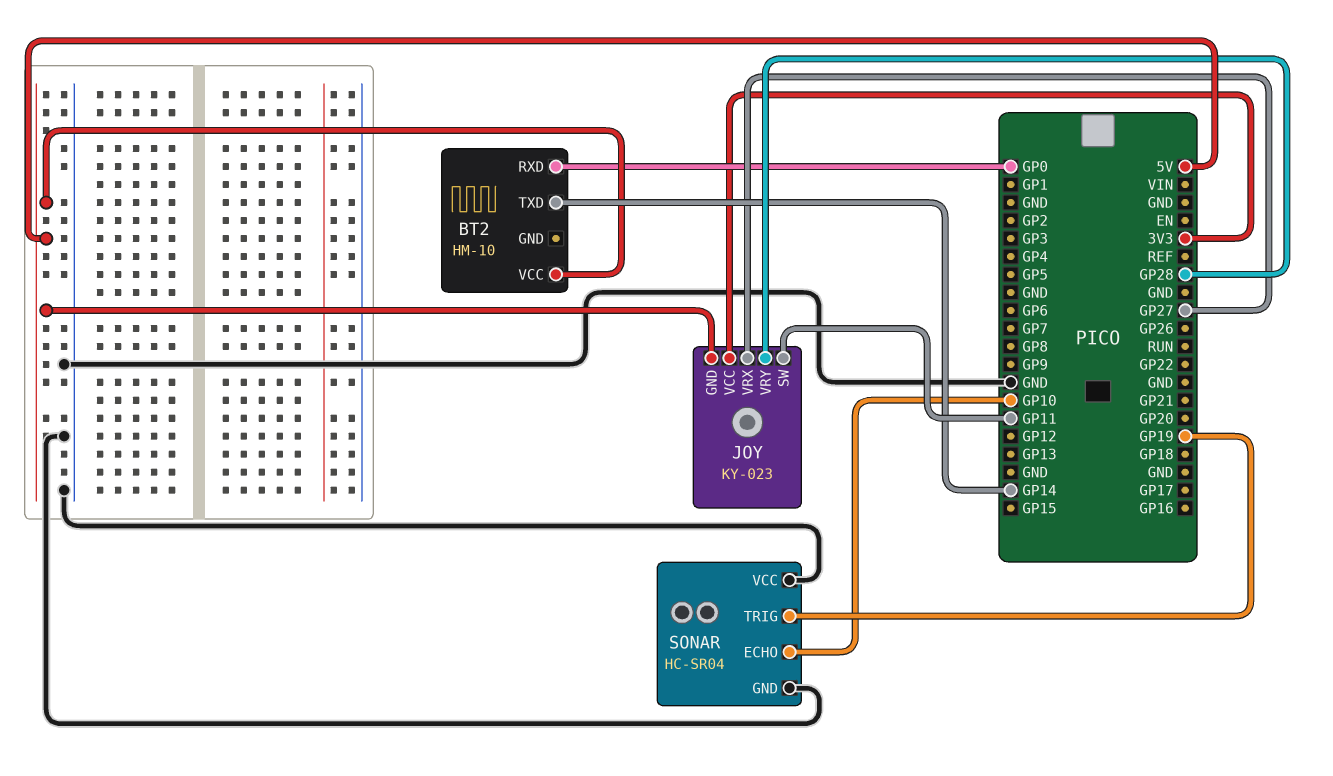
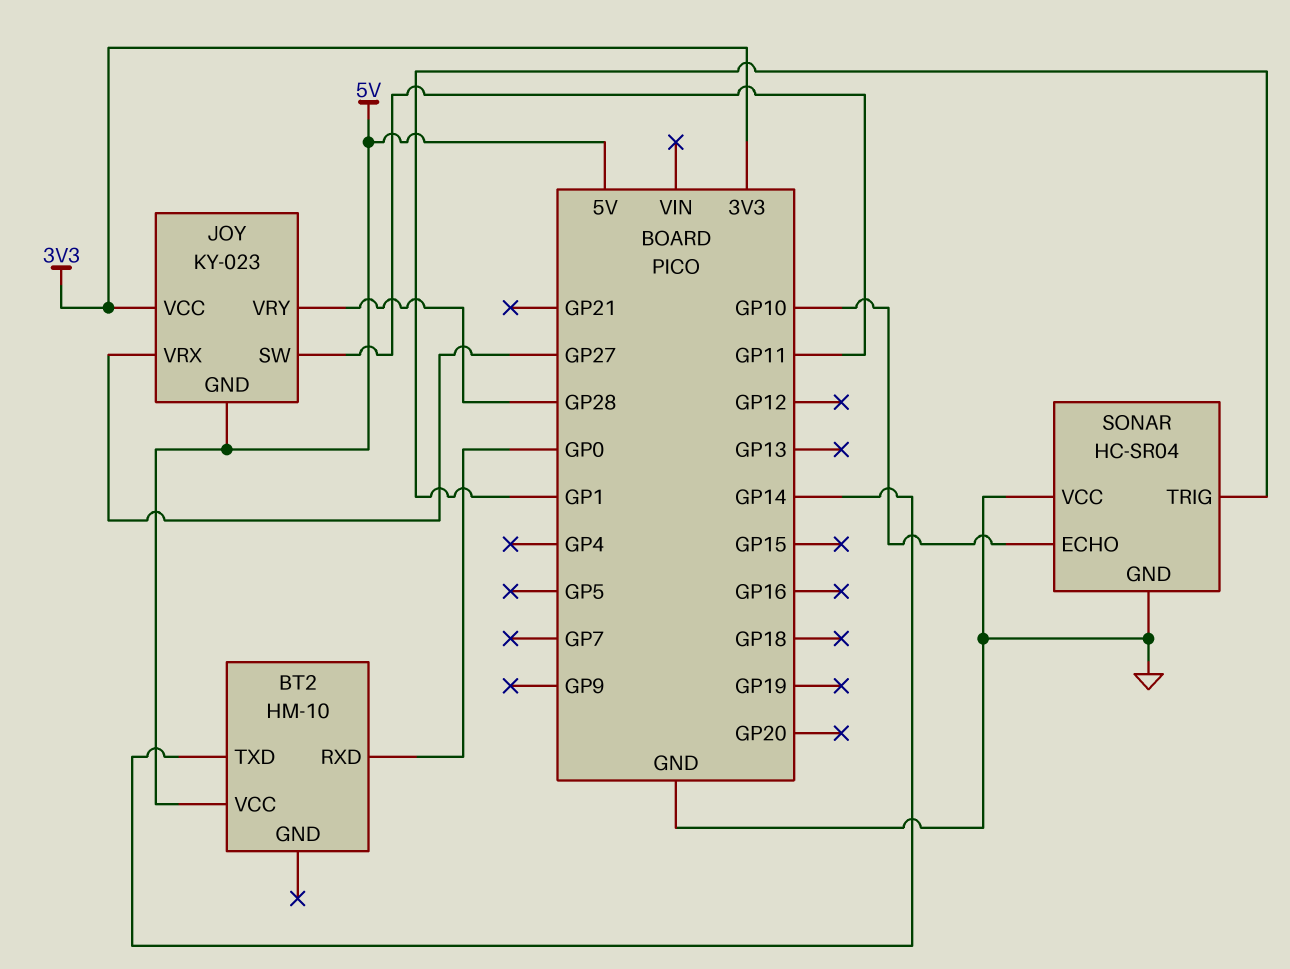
SONAR pin TRIG: GP19 -> GP1

